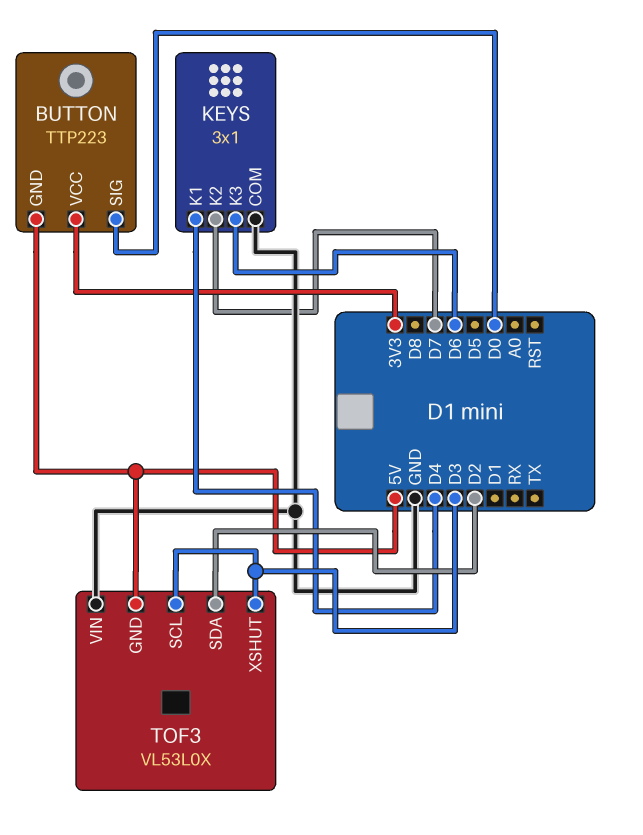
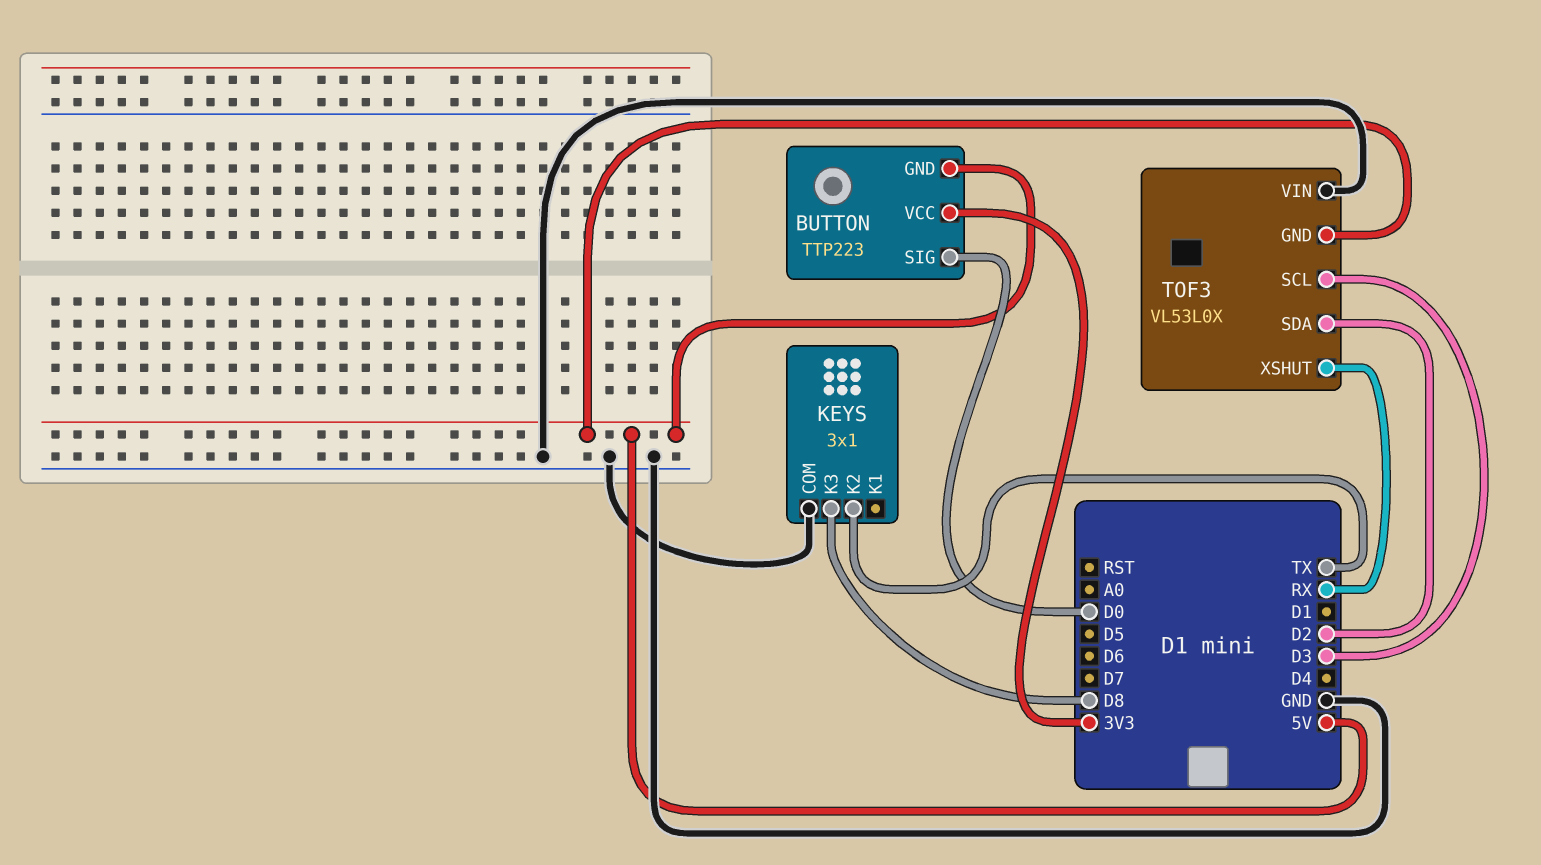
KEYS pin K1: D4 -> none
KEYS pin K2: D7 -> TX
KEYS pin K3: D6 -> D8
TOF3 pin XSHUT: D3 -> RX

